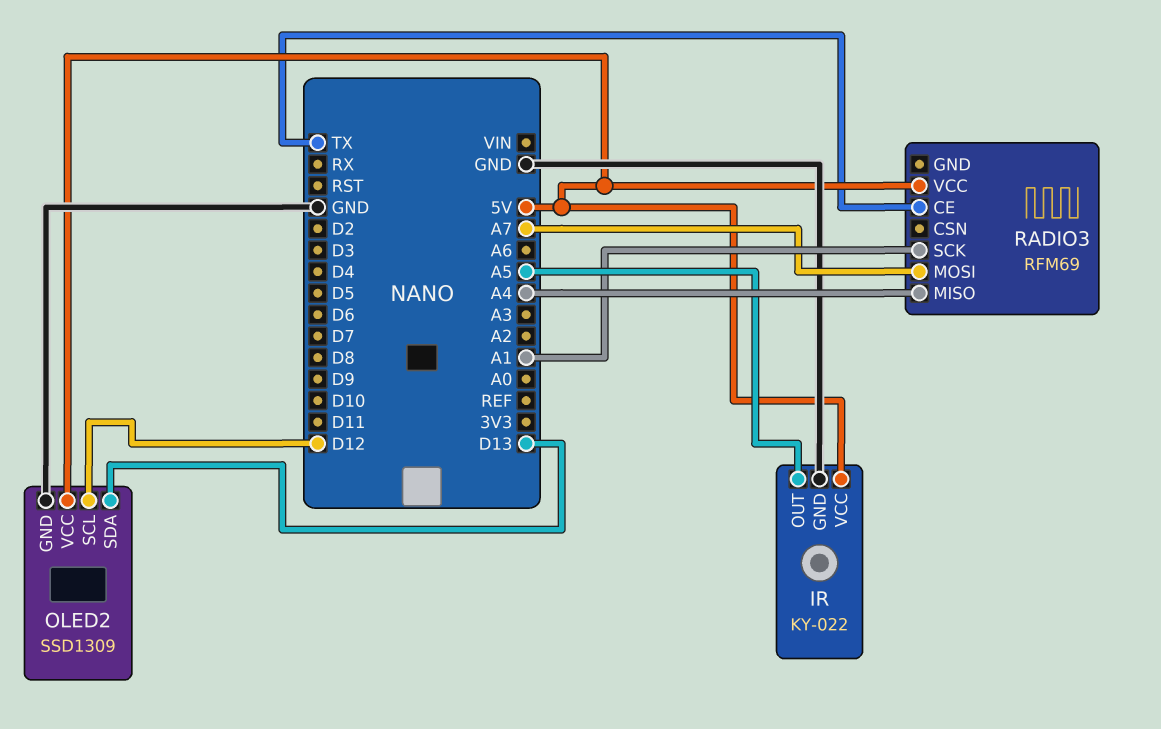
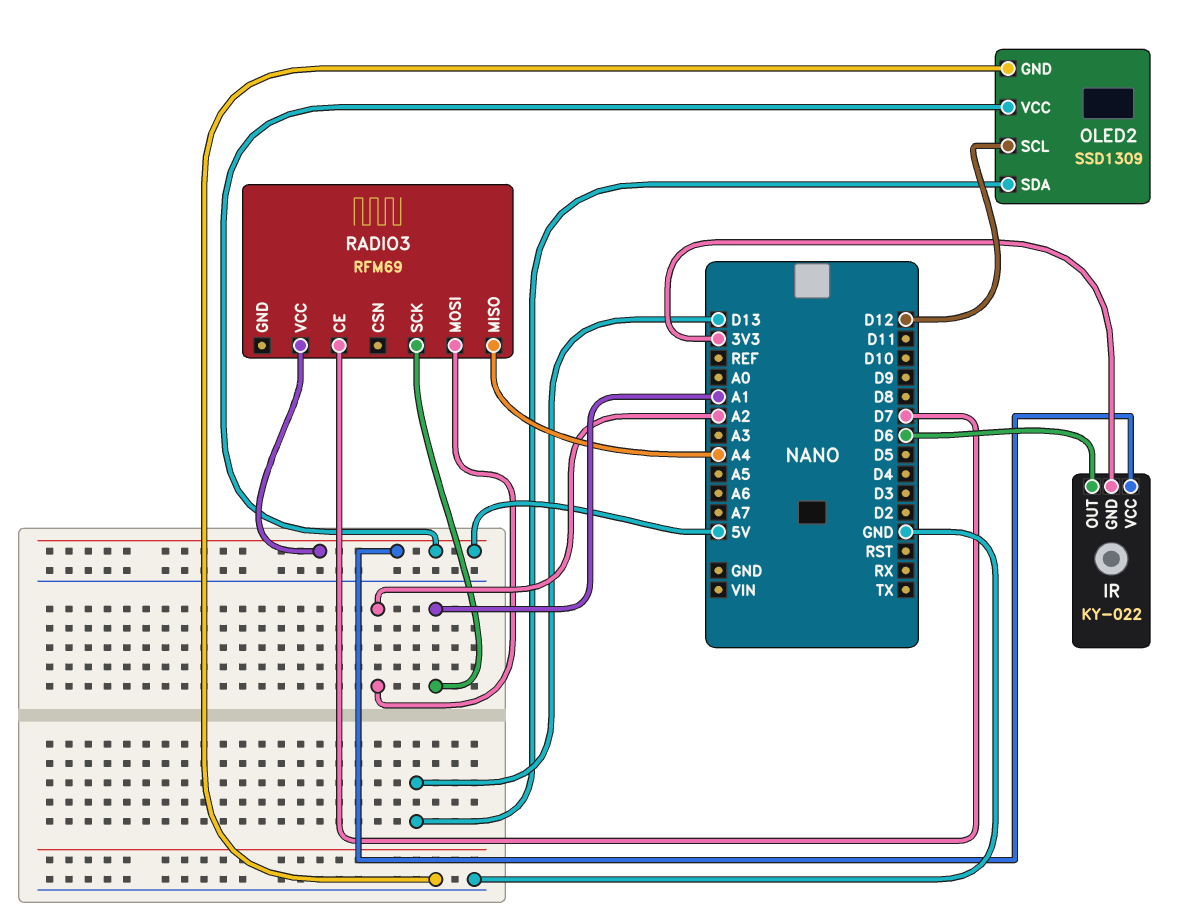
IR pin GND: GND -> 3V3
IR pin OUT: A5 -> D6
RADIO3 pin CE: TX -> D7
RADIO3 pin MOSI: A7 -> A2

